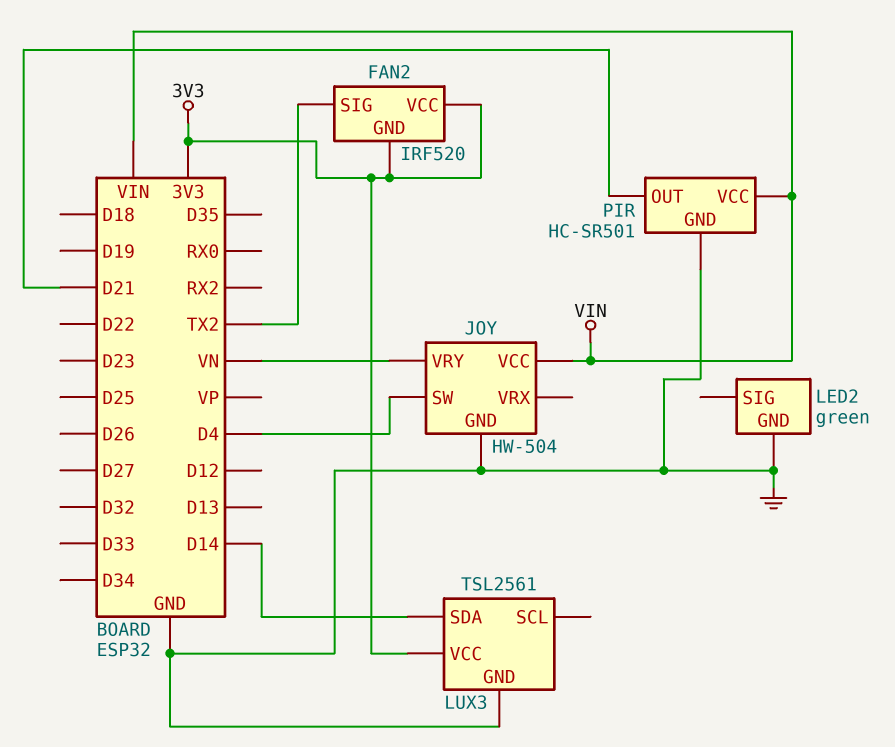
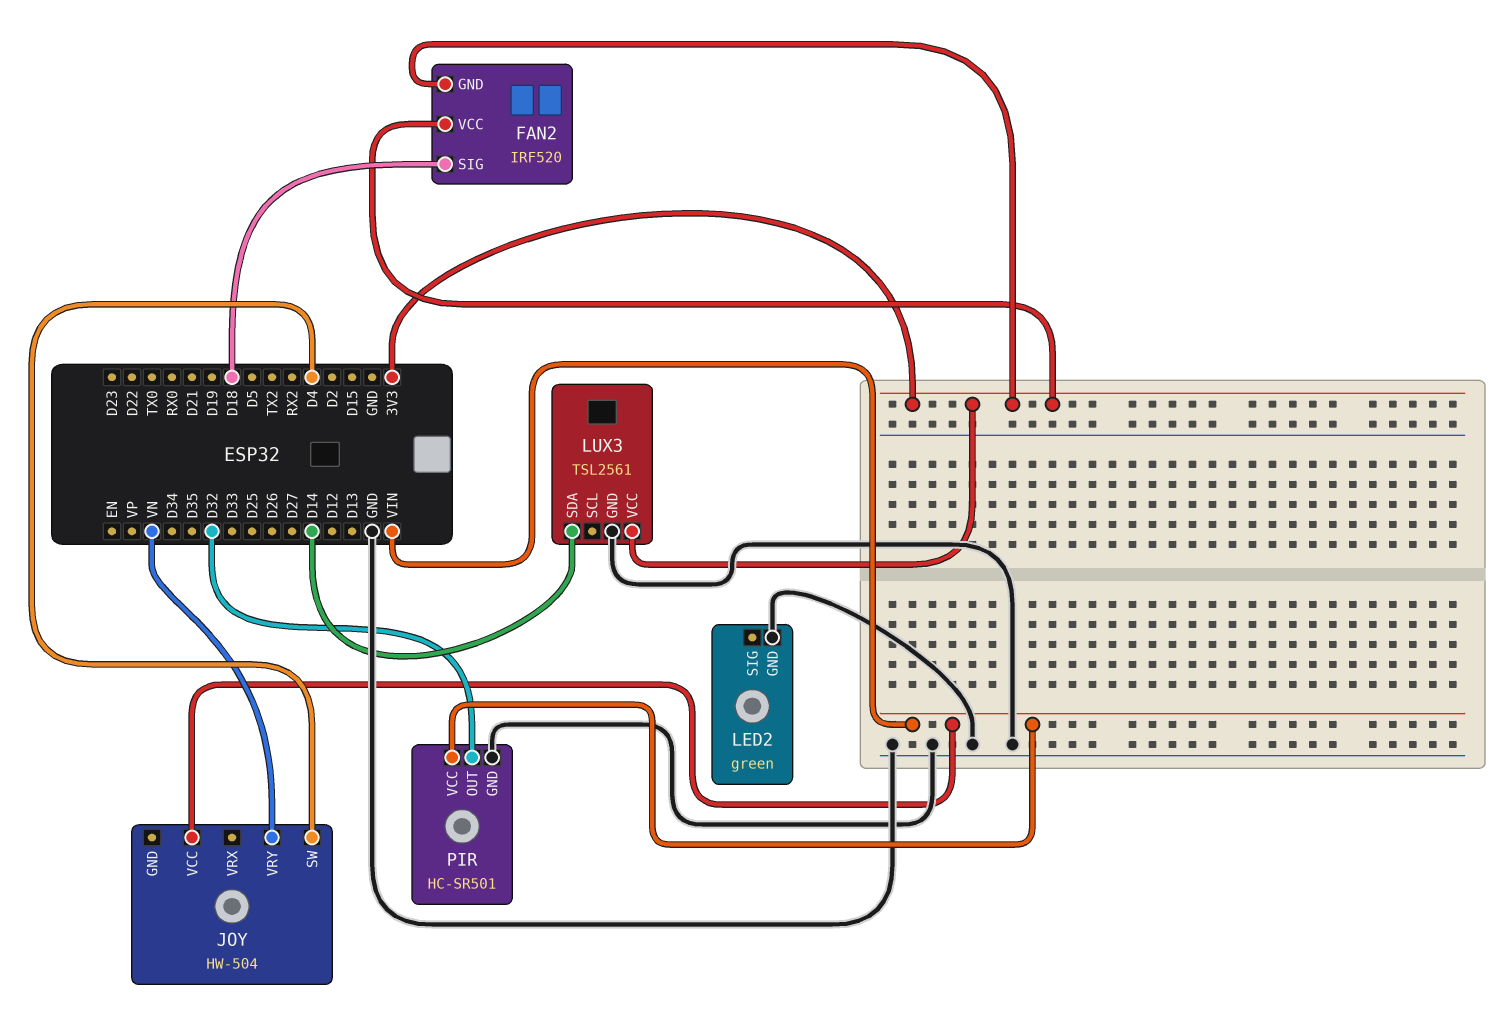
FAN2 pin SIG: TX2 -> D18
JOY pin GND: GND -> none
PIR pin OUT: D21 -> D32

